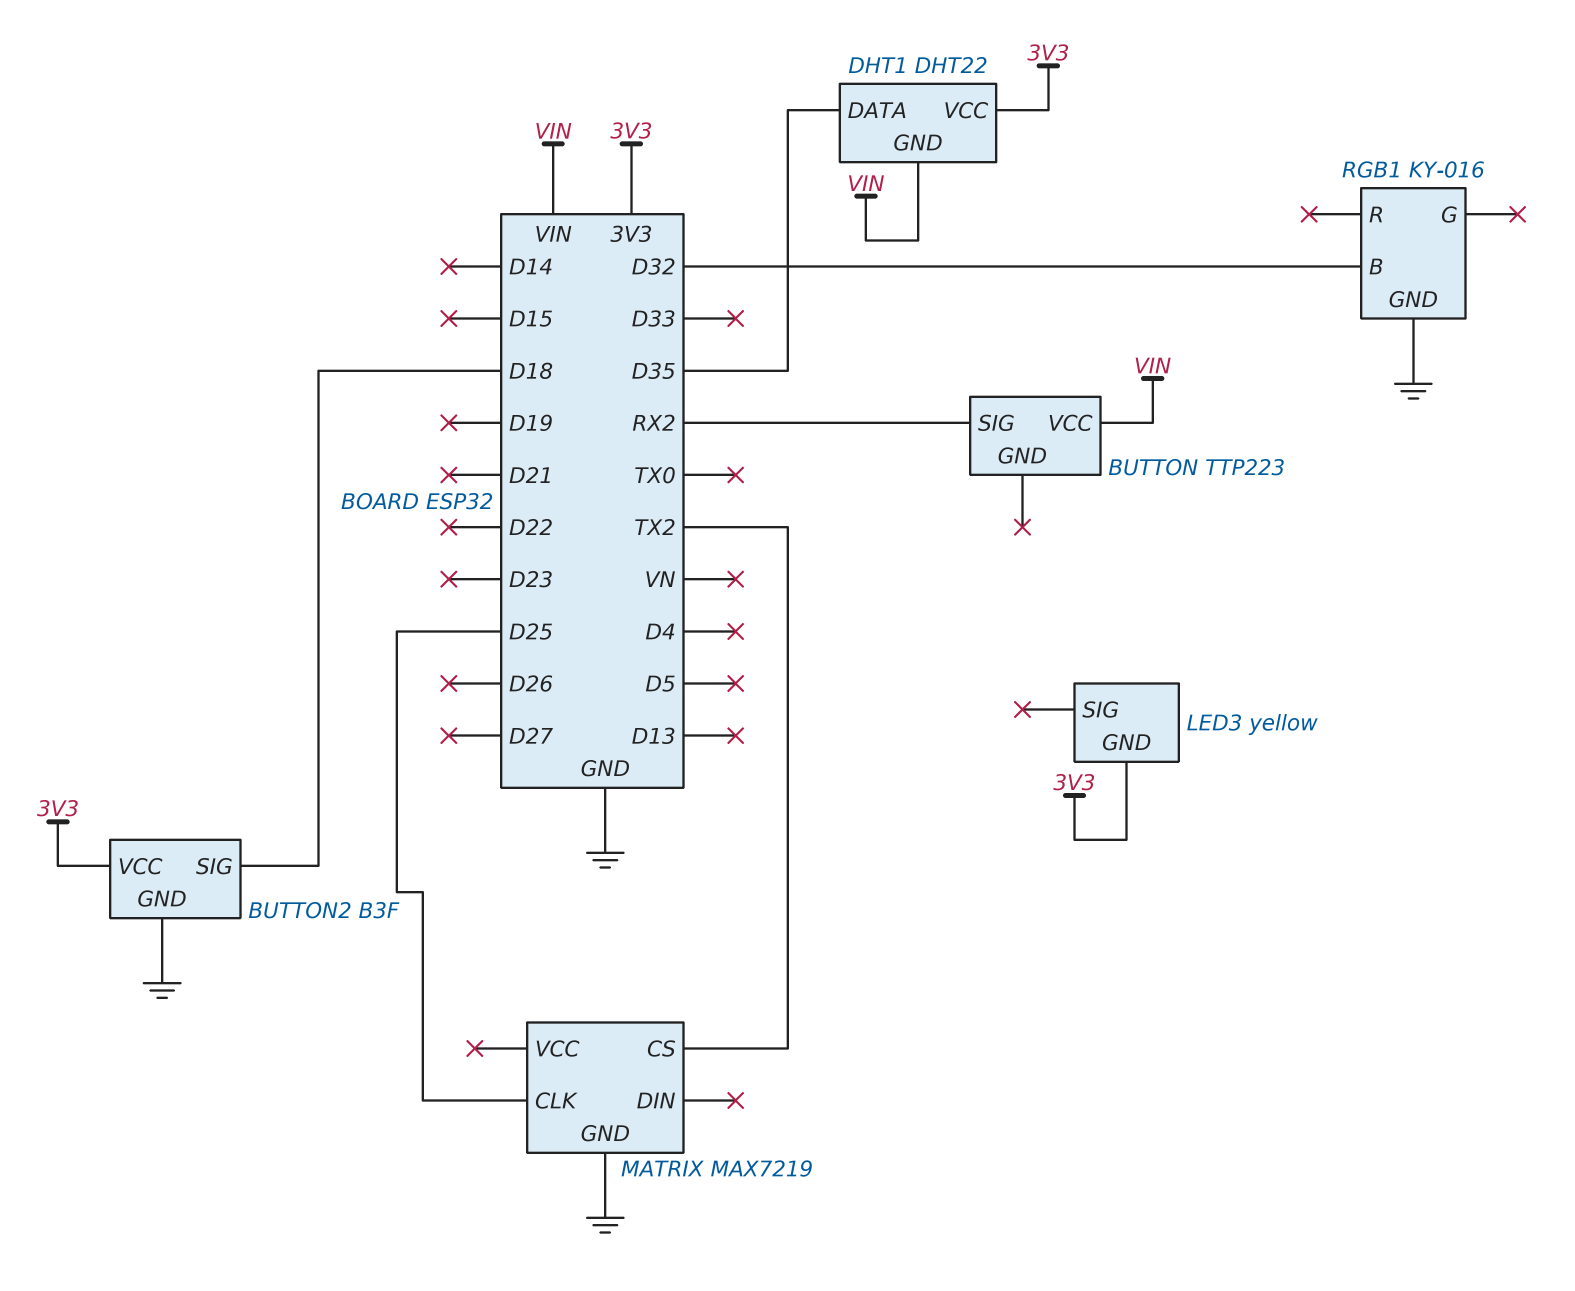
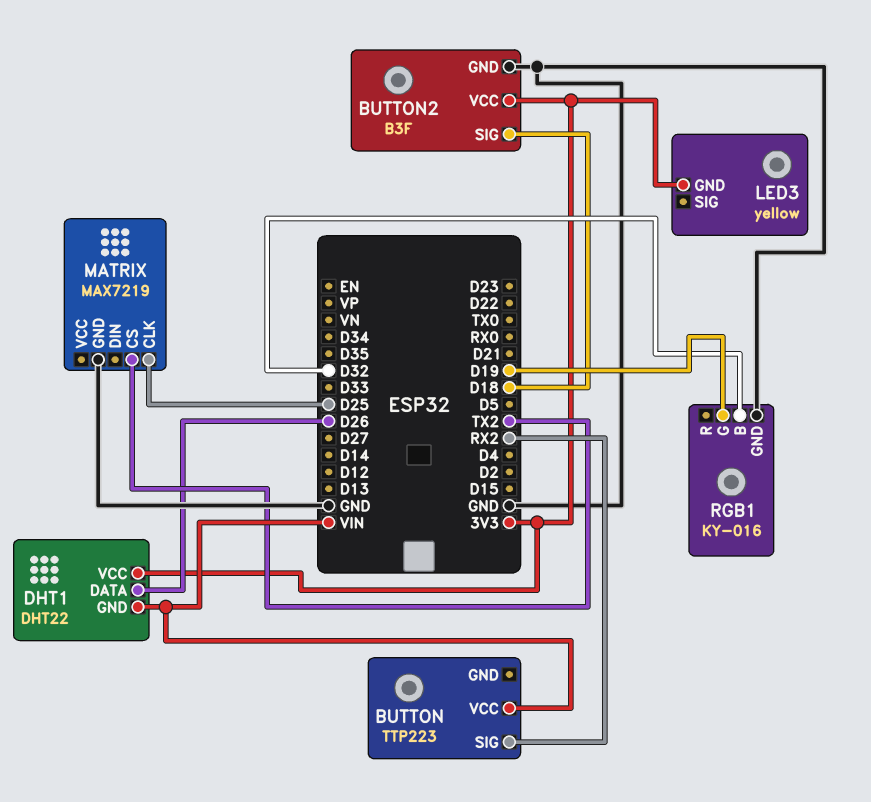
DHT1 pin DATA: D35 -> D26
RGB1 pin G: none -> D19

